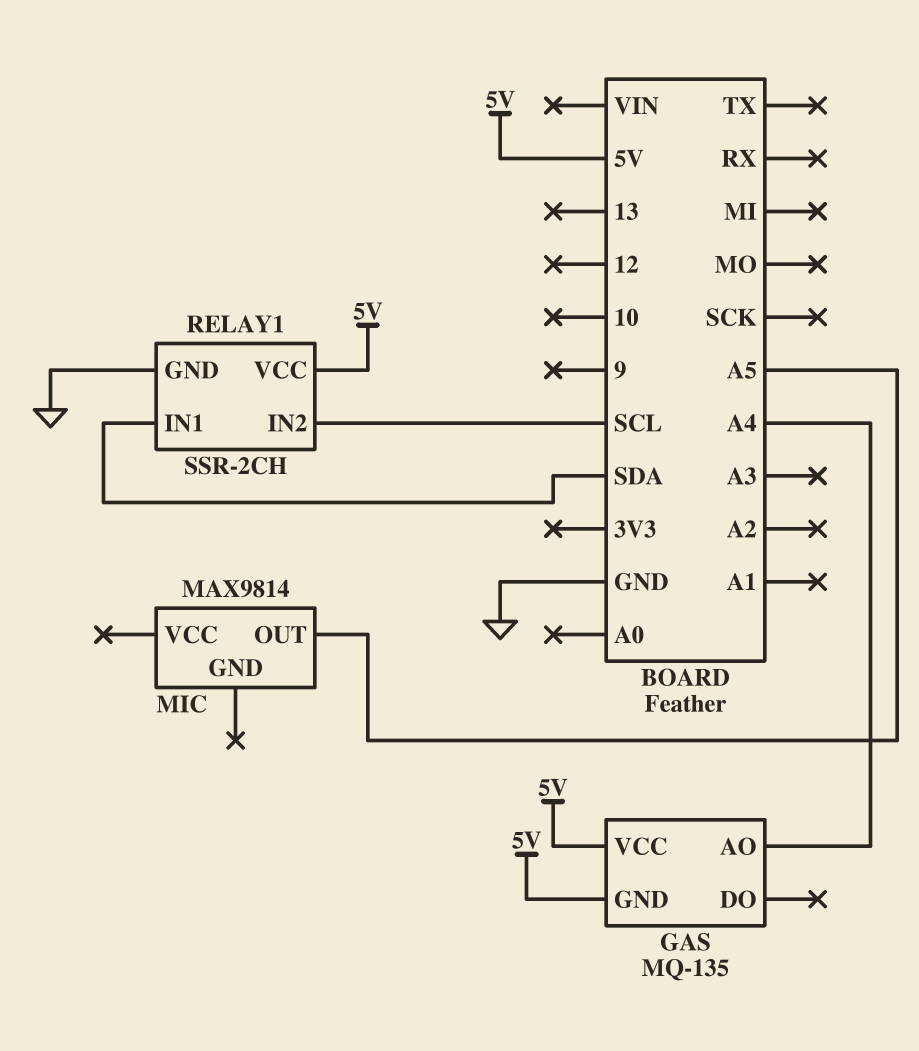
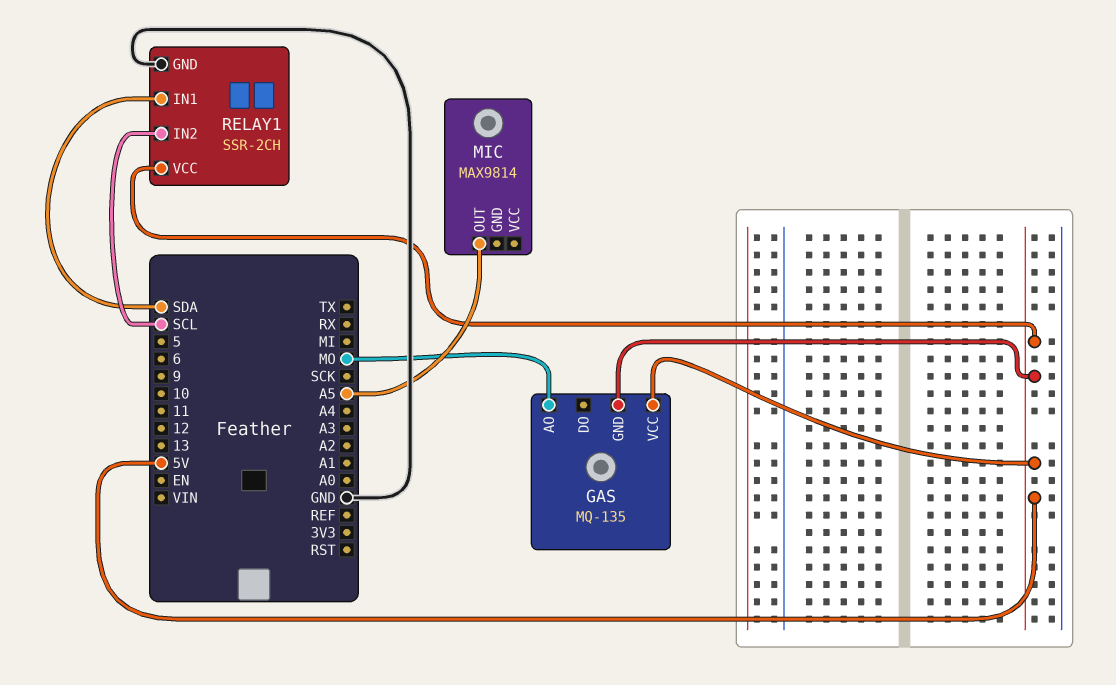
GAS pin AO: A4 -> MO

